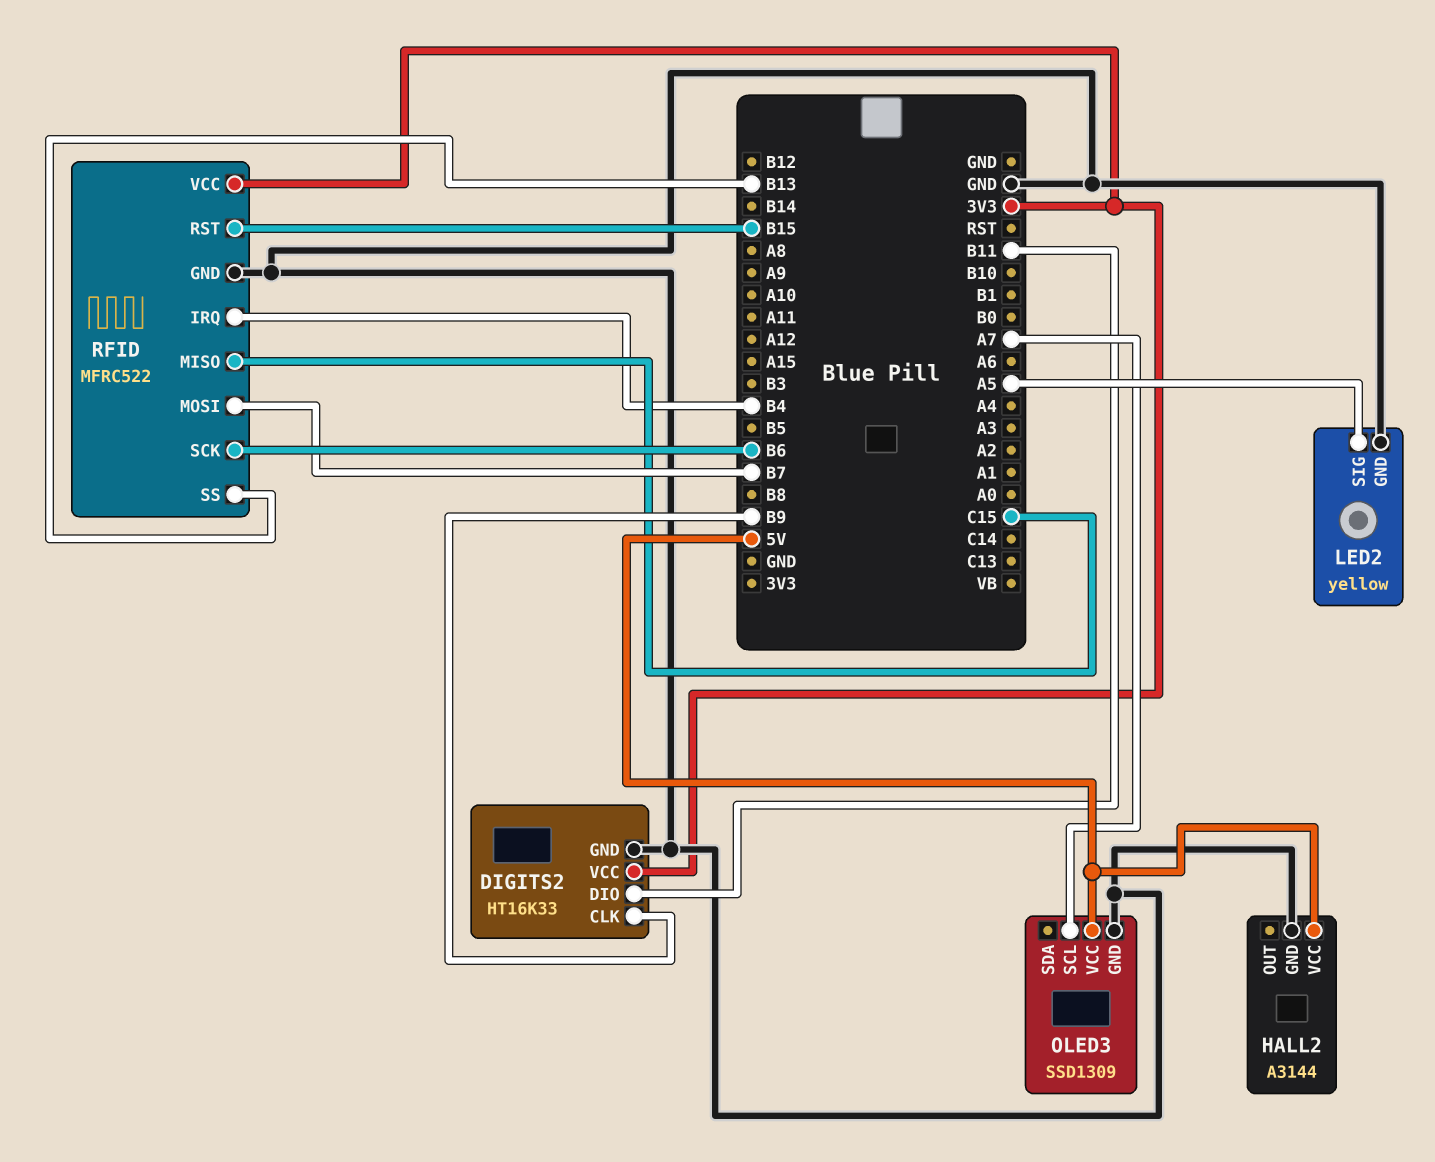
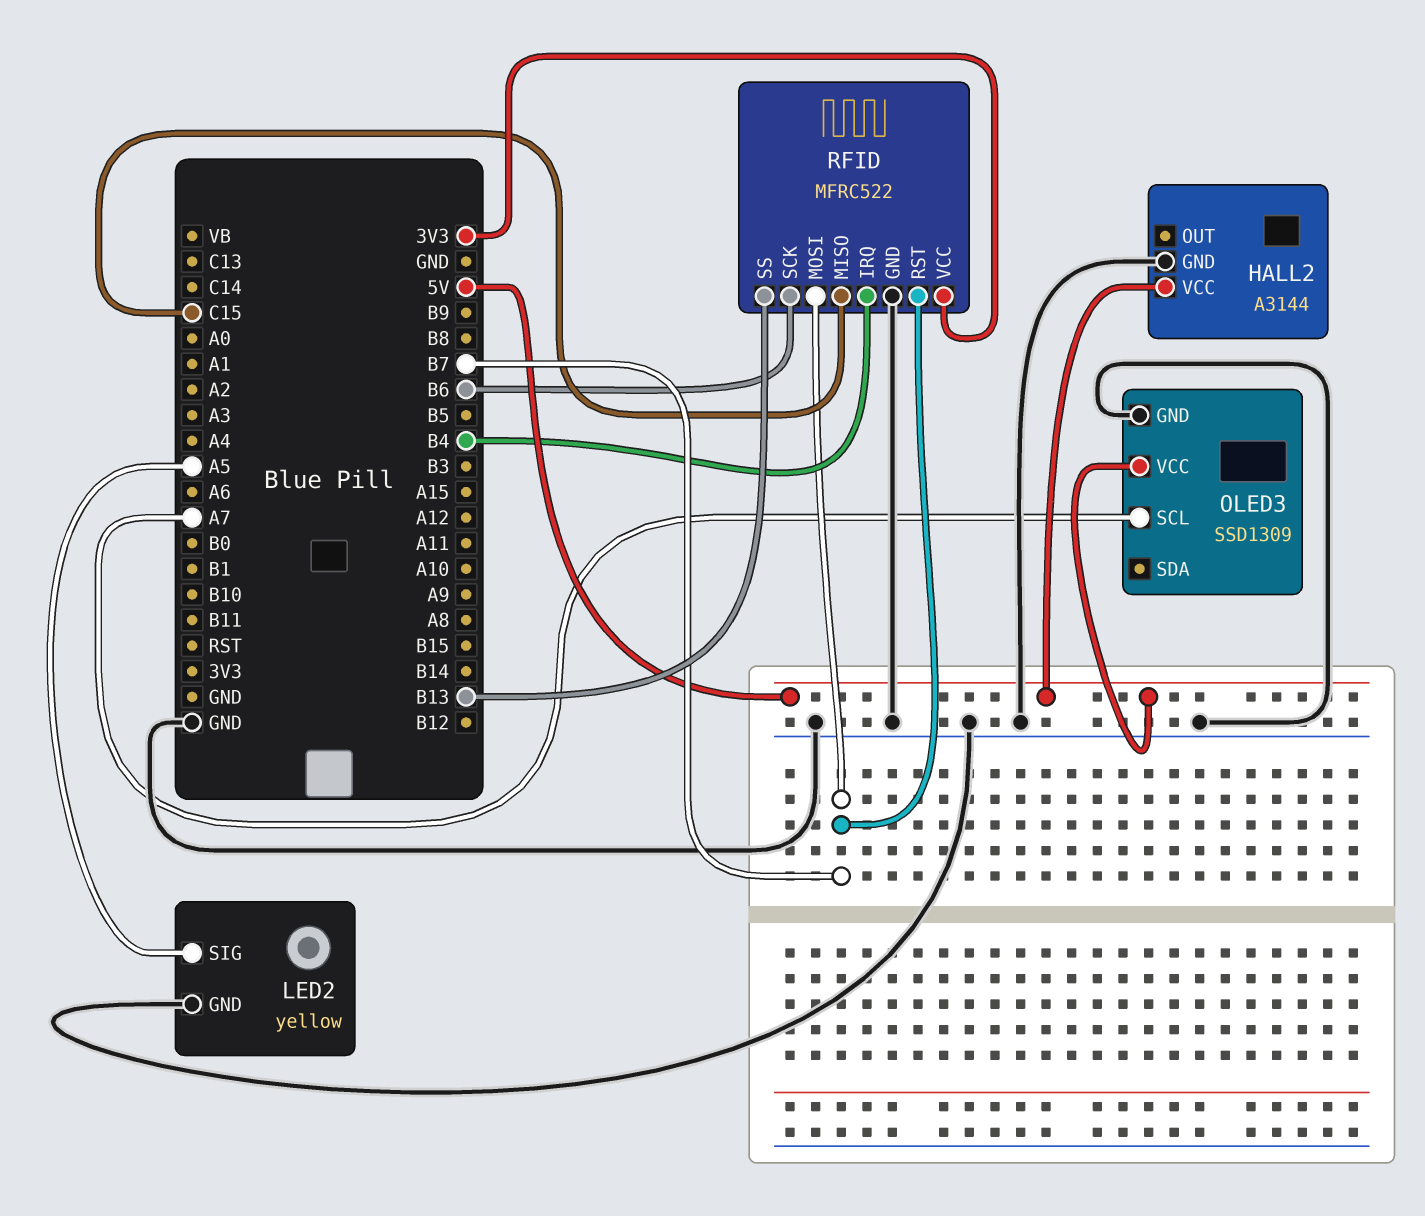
DIGITS2: HT16K33 -> none
DIGITS2 pin CLK: B9 -> none
DIGITS2 pin DIO: B11 -> none
DIGITS2 pin GND: GND -> none
DIGITS2 pin VCC: 3V3 -> none
RFID pin RST: B15 -> B7

